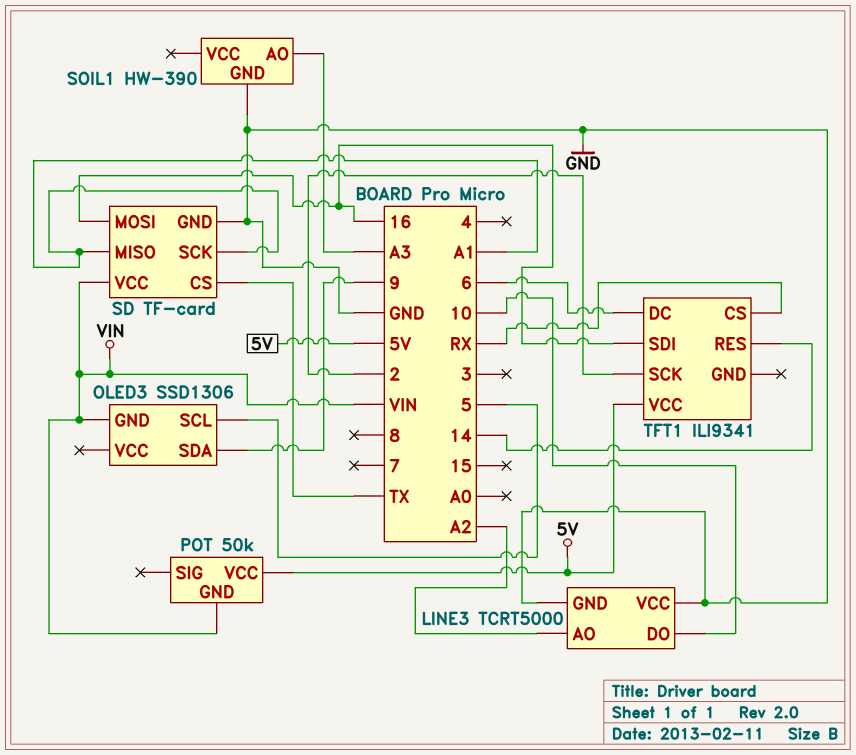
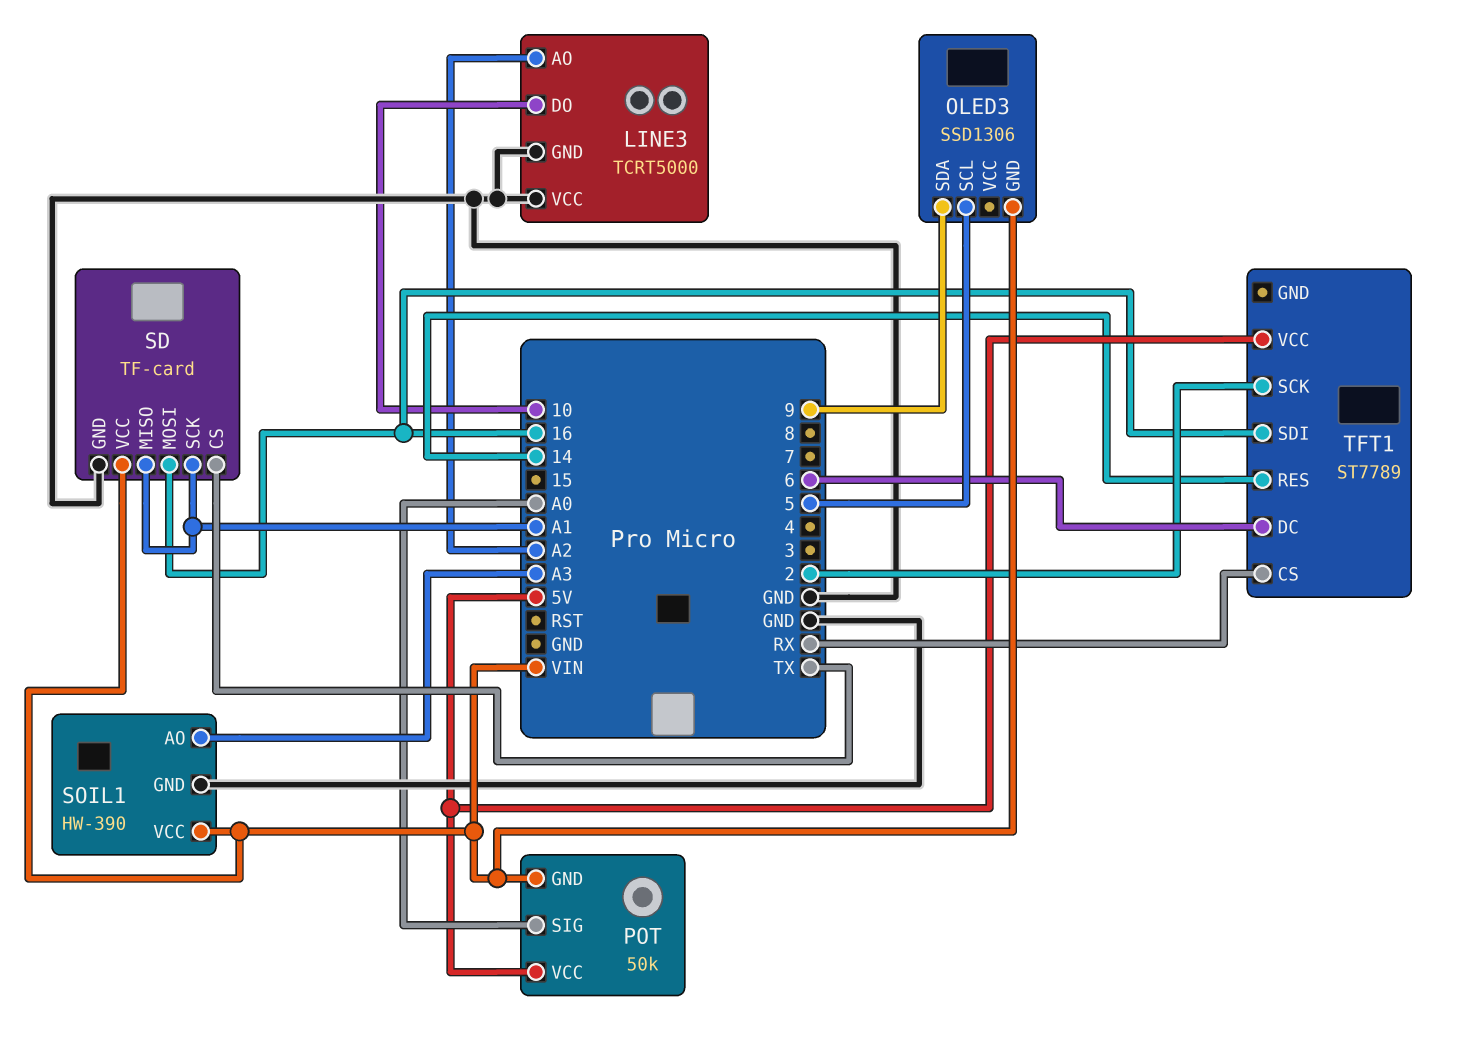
POT pin SIG: none -> A0
SOIL1 pin VCC: none -> VIN
TFT1: ILI9341 -> ST7789

